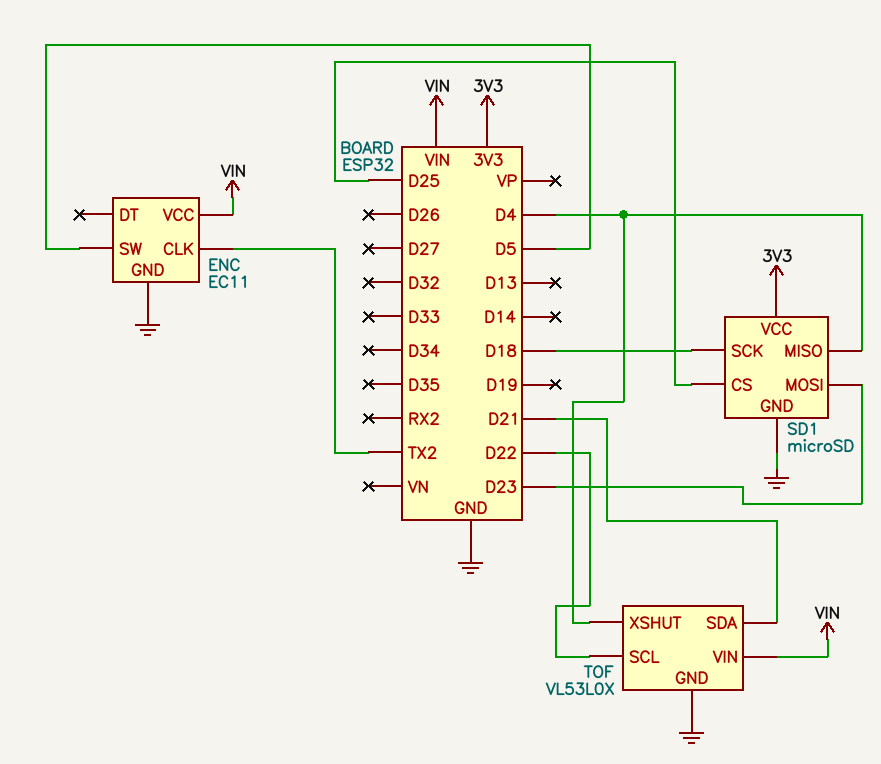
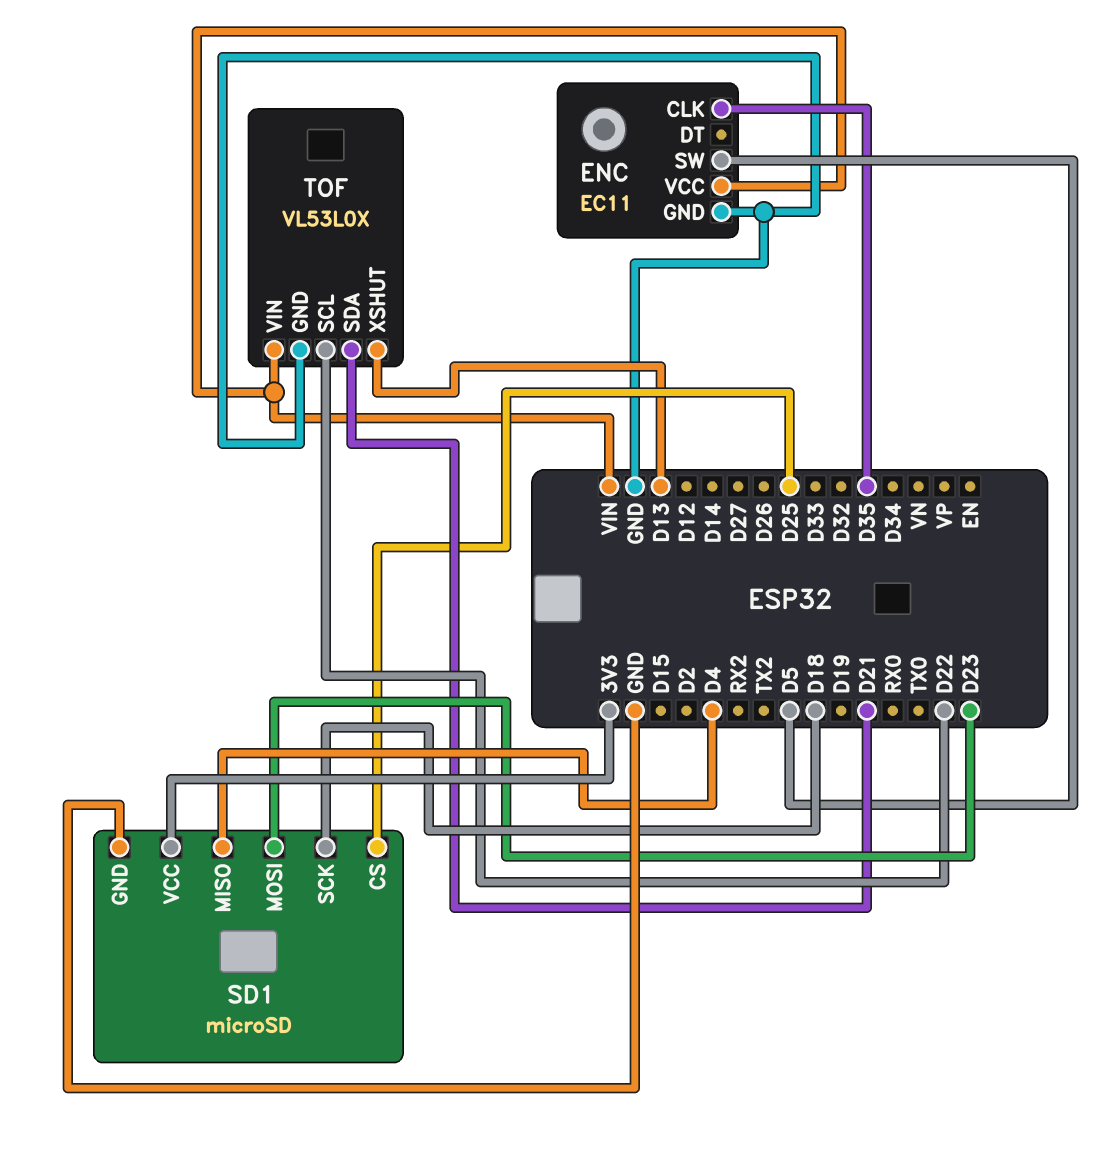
ENC pin CLK: TX2 -> D35
TOF pin XSHUT: D4 -> D13

